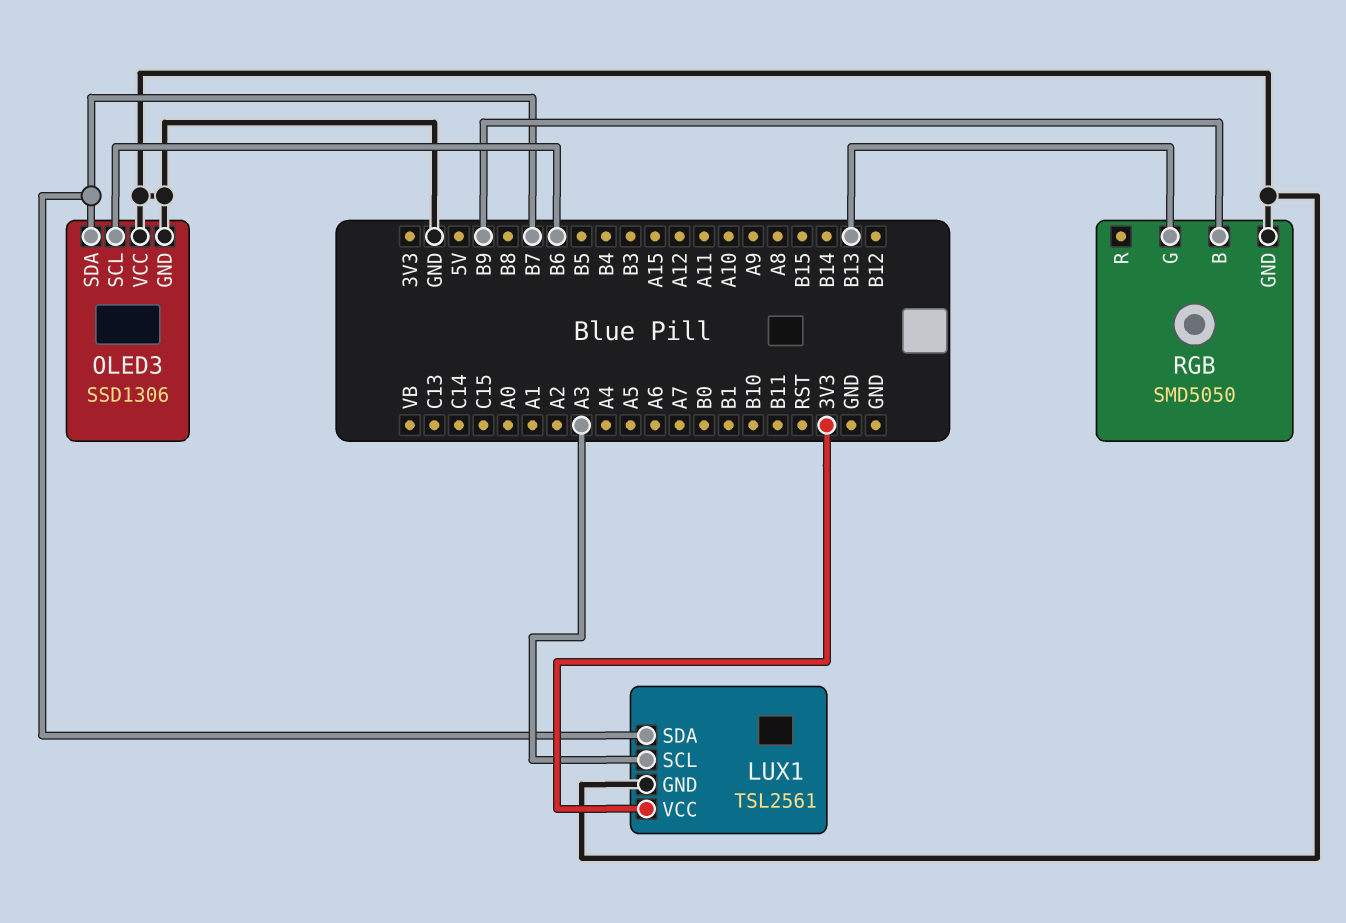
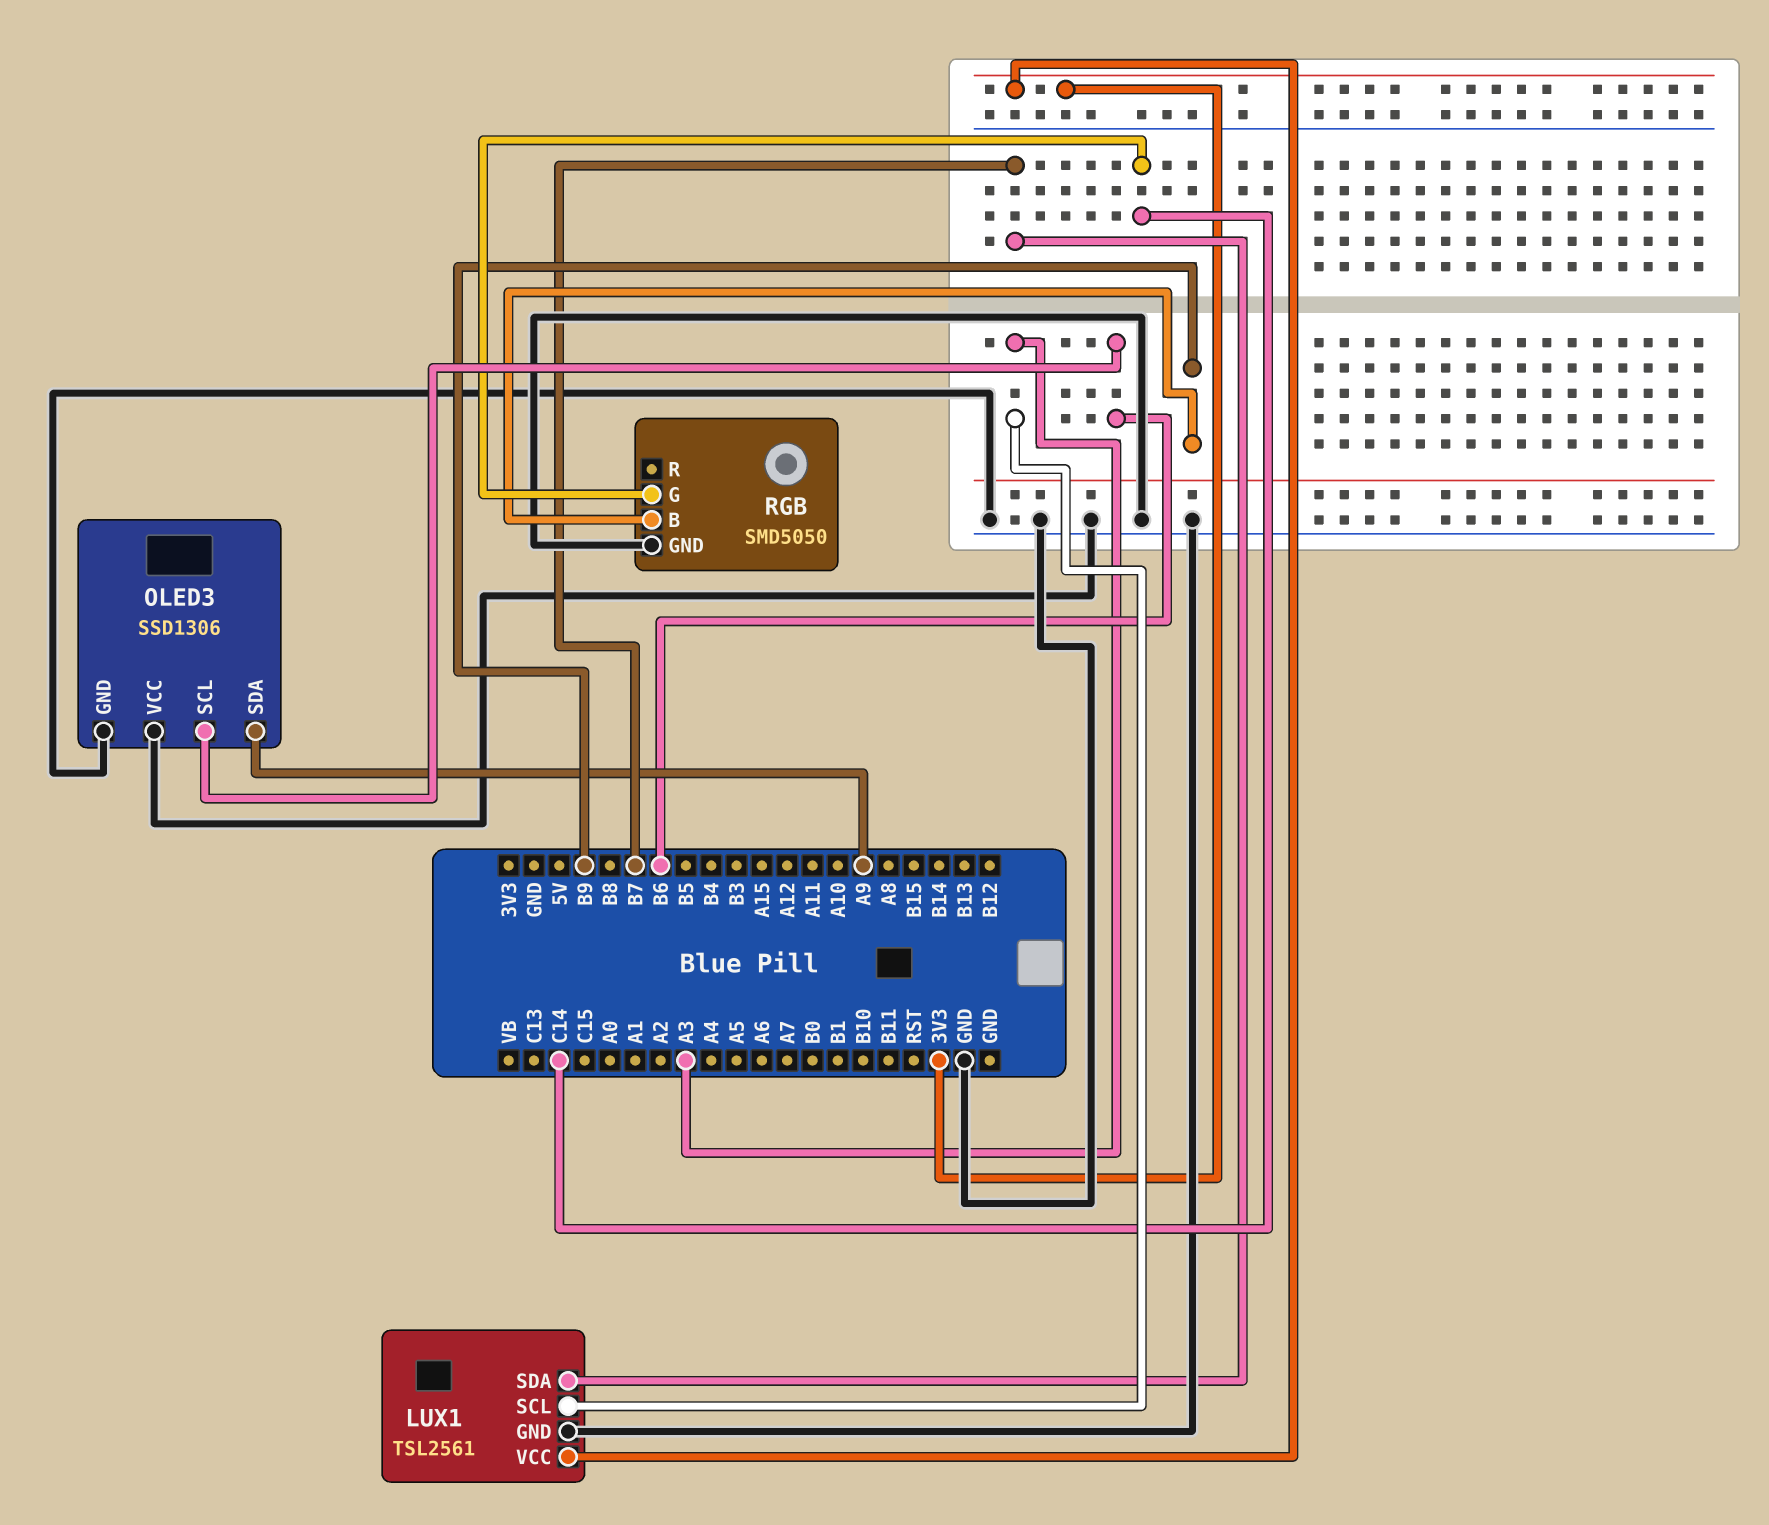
OLED3 pin SDA: B7 -> A9
RGB pin G: B13 -> C14

